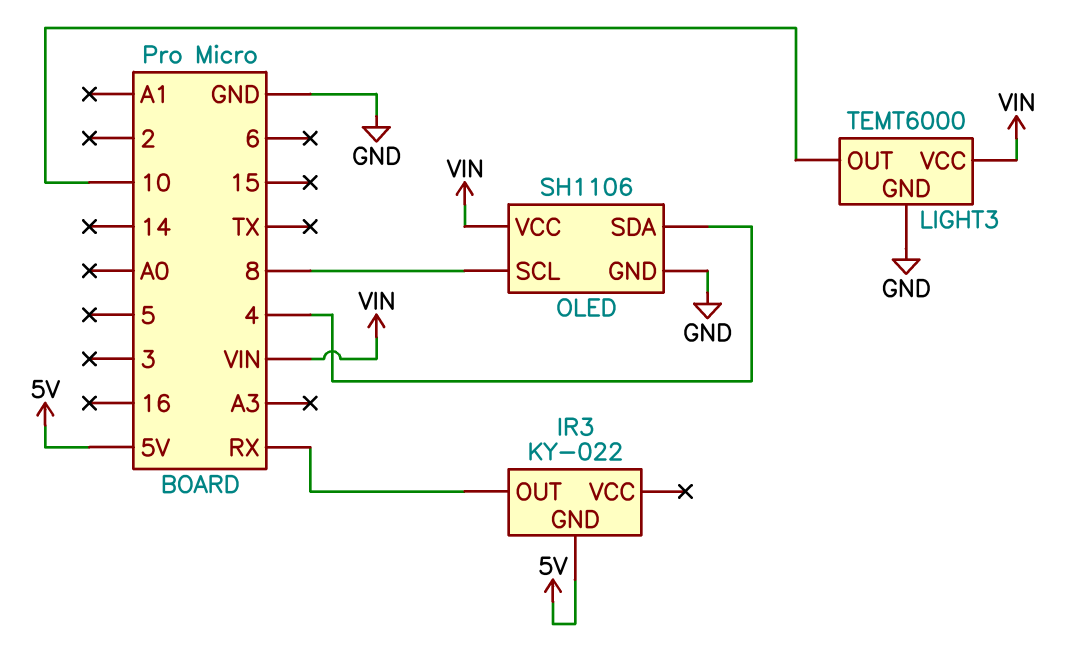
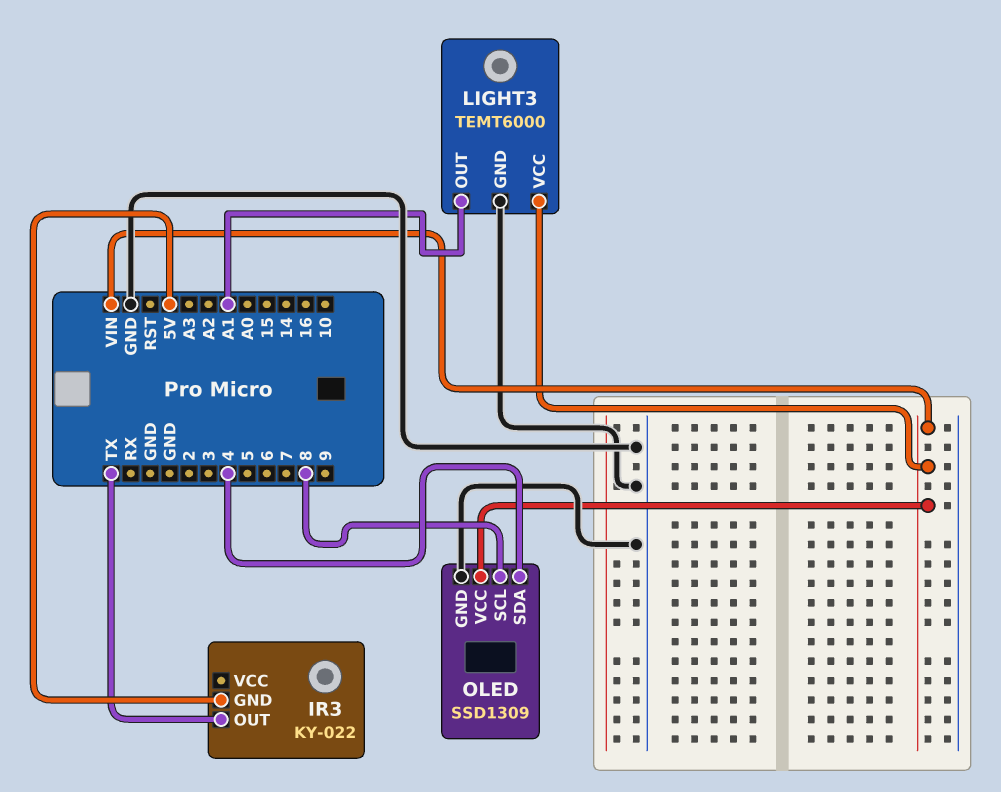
IR3 pin OUT: RX -> TX
LIGHT3 pin OUT: 10 -> A1
OLED: SH1106 -> SSD1309

